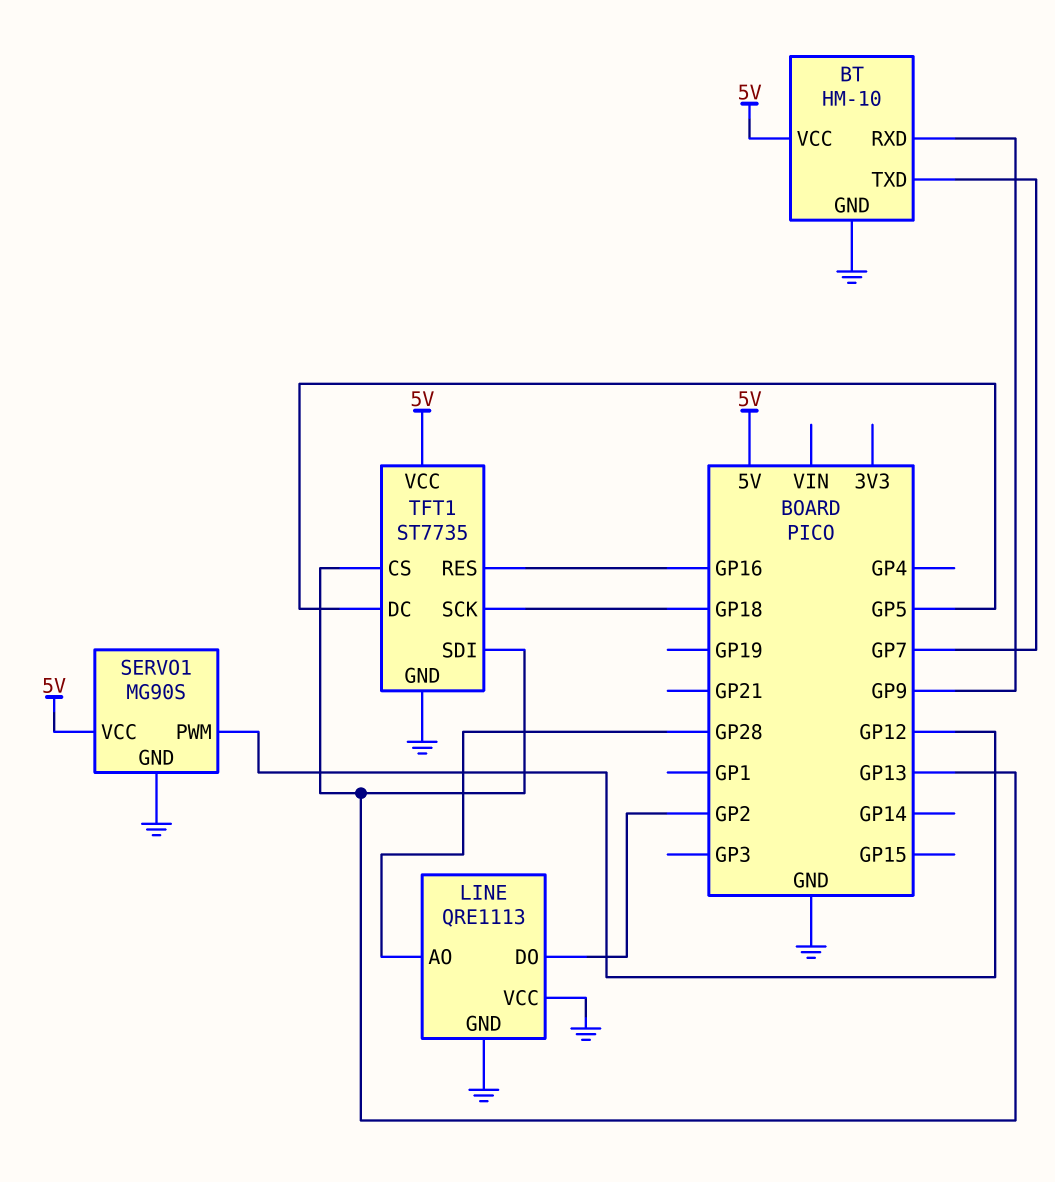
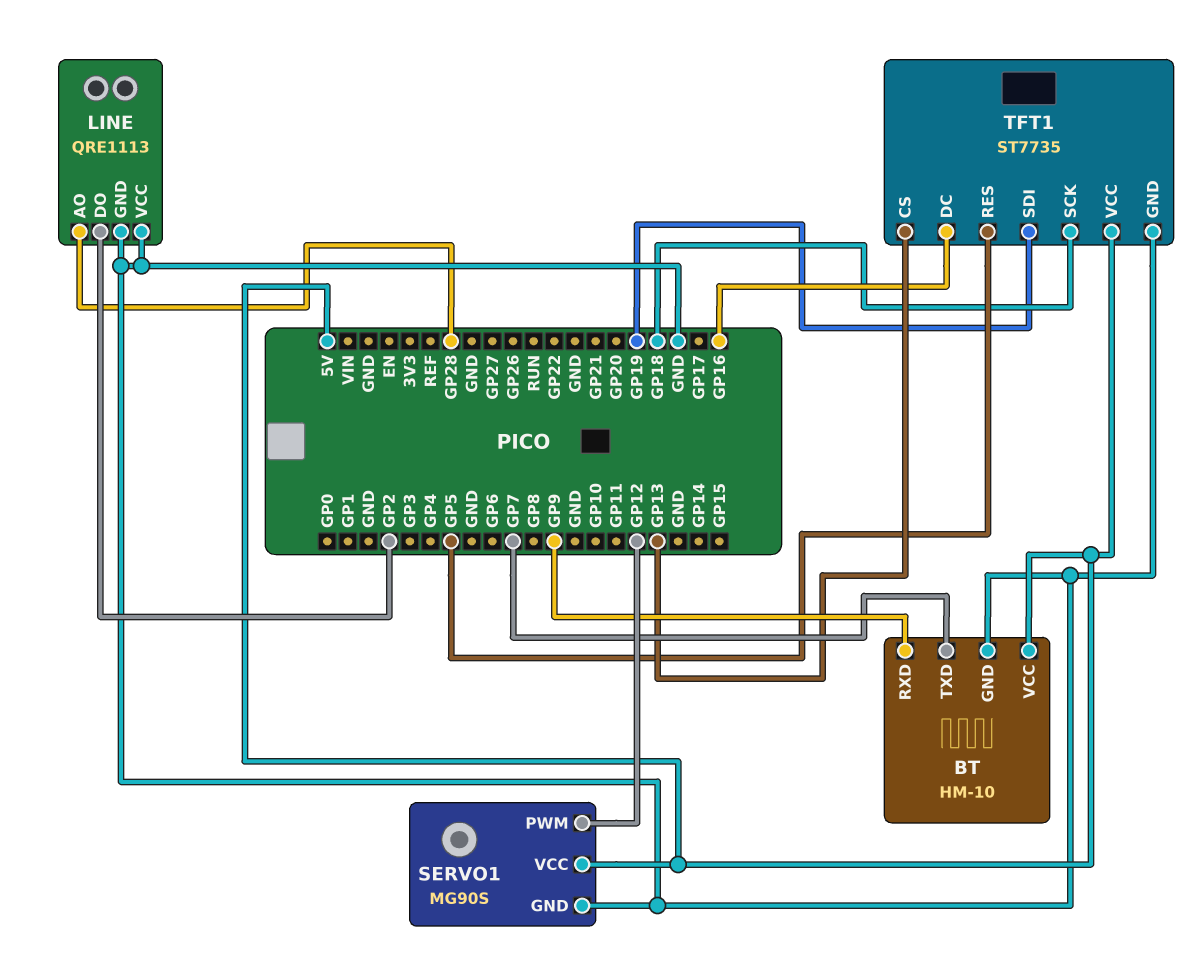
TFT1 pin DC: GP5 -> GP16
TFT1 pin RES: GP16 -> GP5
TFT1 pin SDI: GP13 -> GP19

